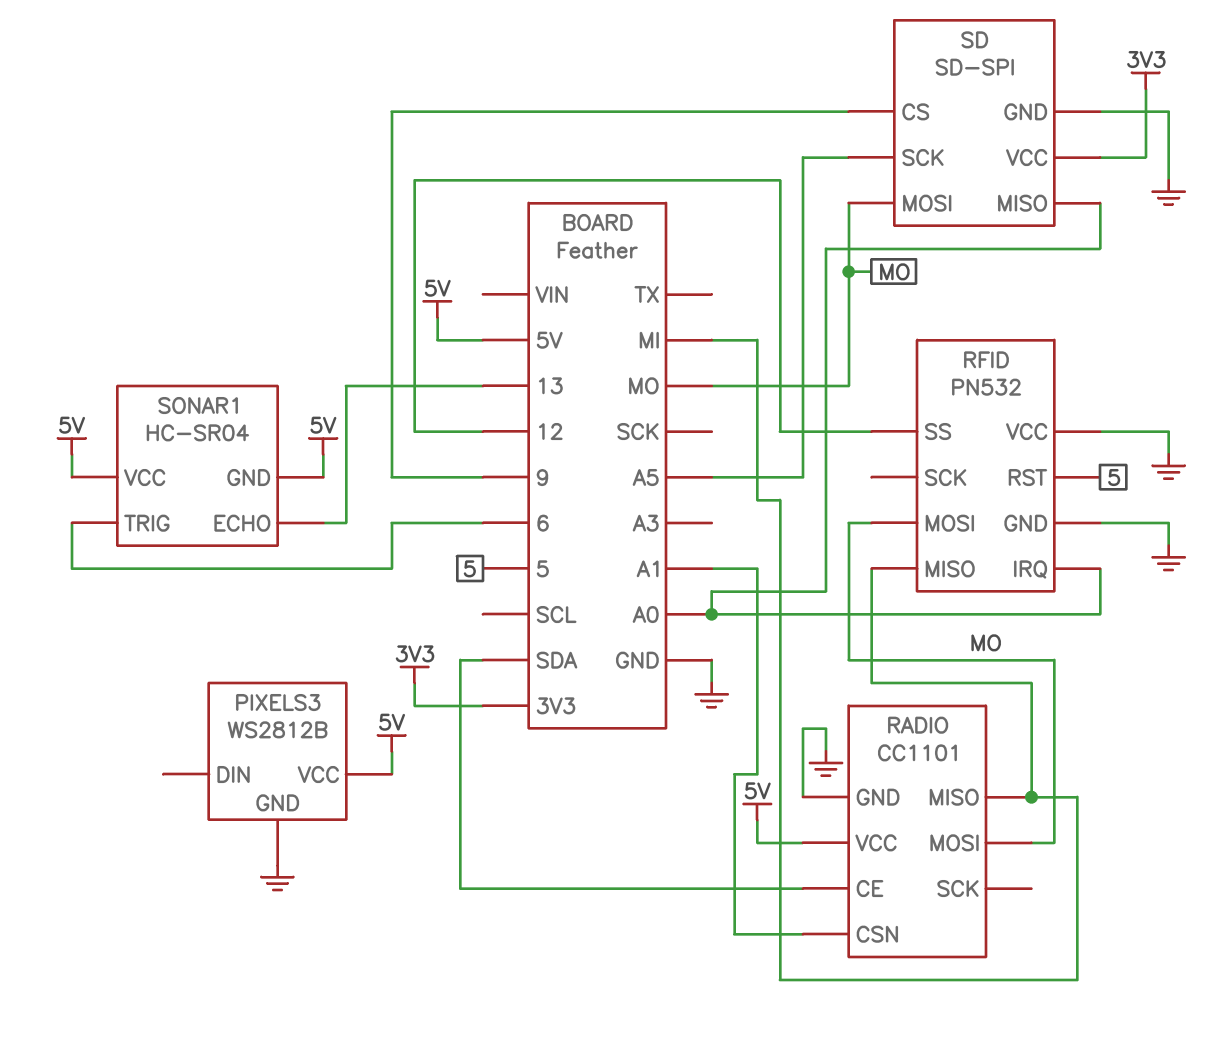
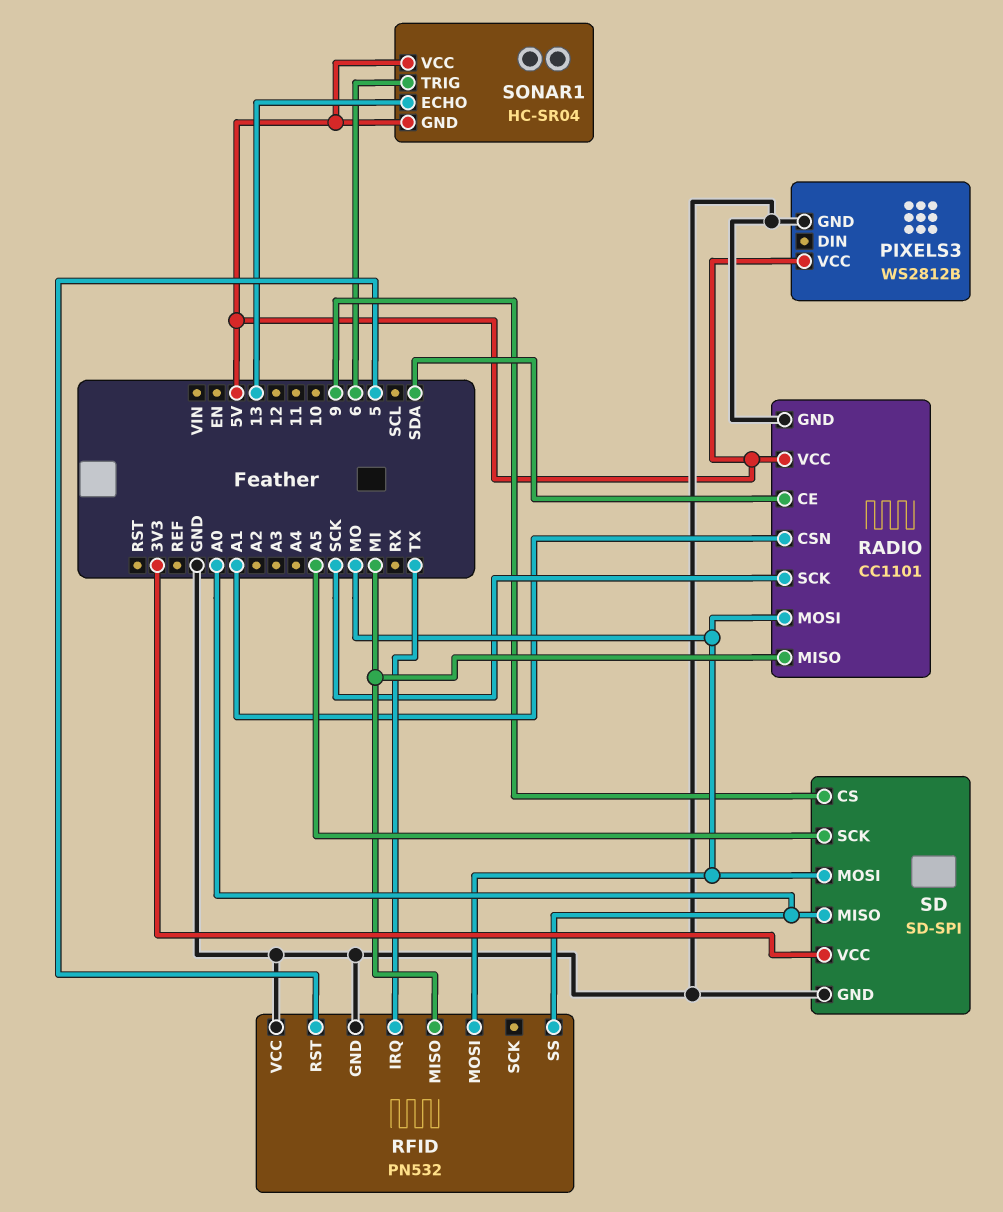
RADIO pin SCK: none -> SCK
RFID pin IRQ: A0 -> TX
RFID pin SS: 12 -> A0

